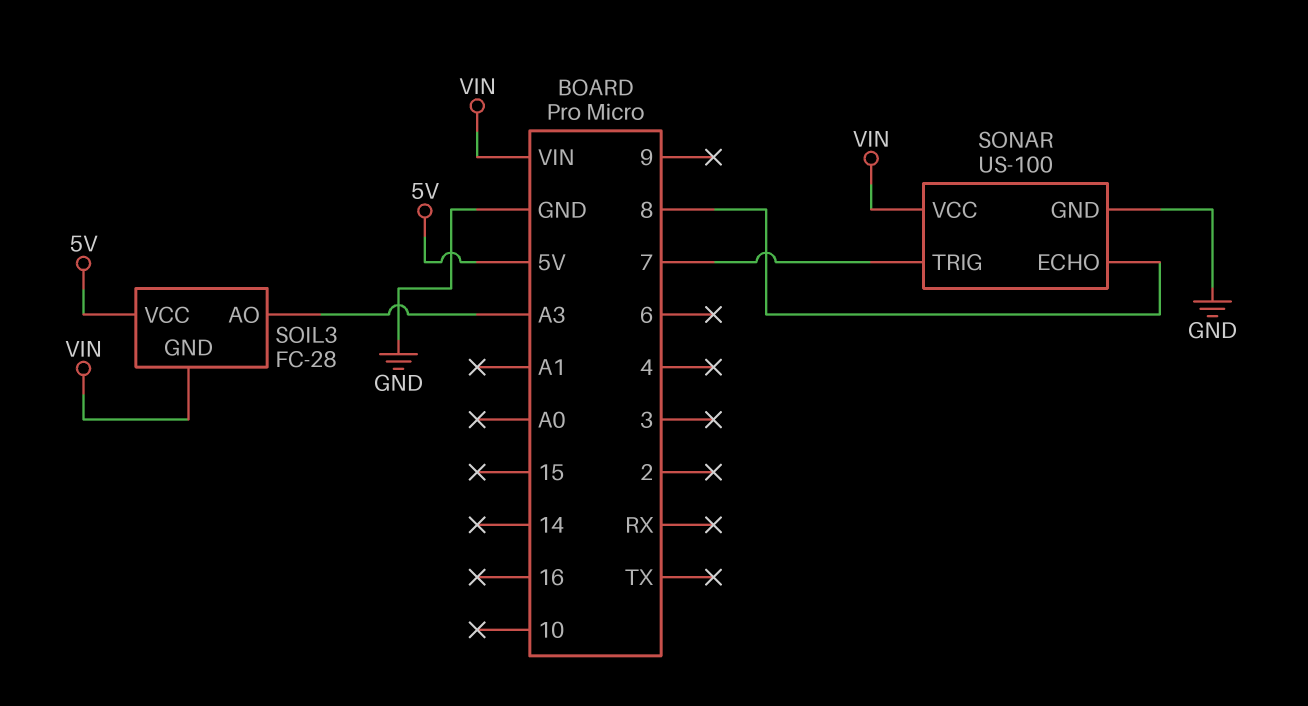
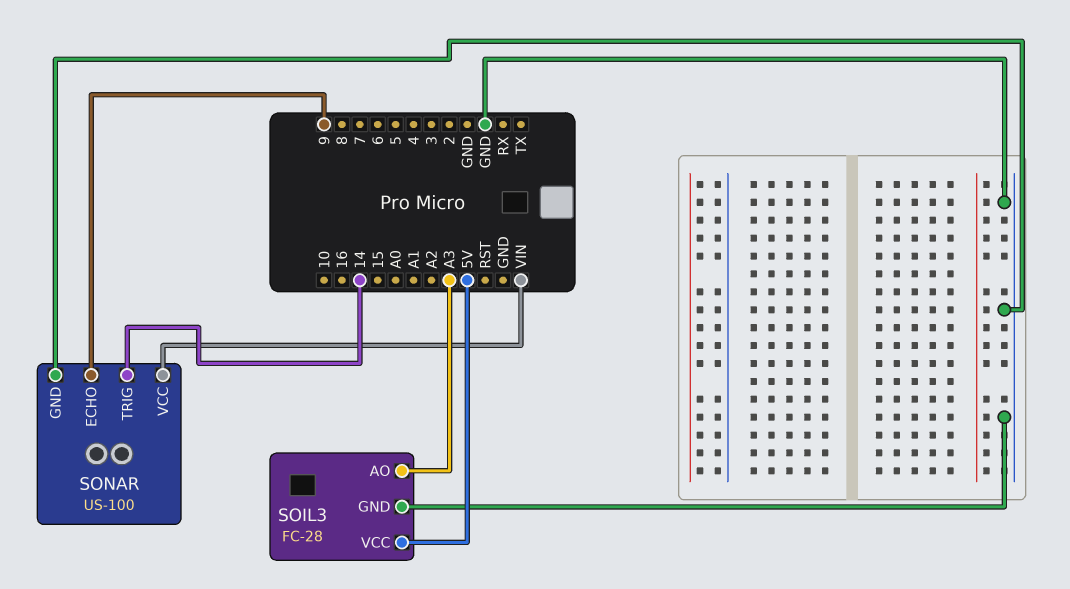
SOIL3 pin GND: VIN -> GND
SONAR pin ECHO: 8 -> 9
SONAR pin TRIG: 7 -> 14

